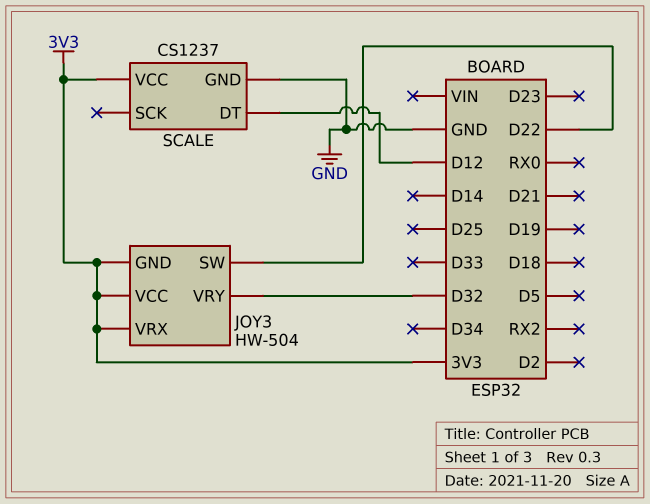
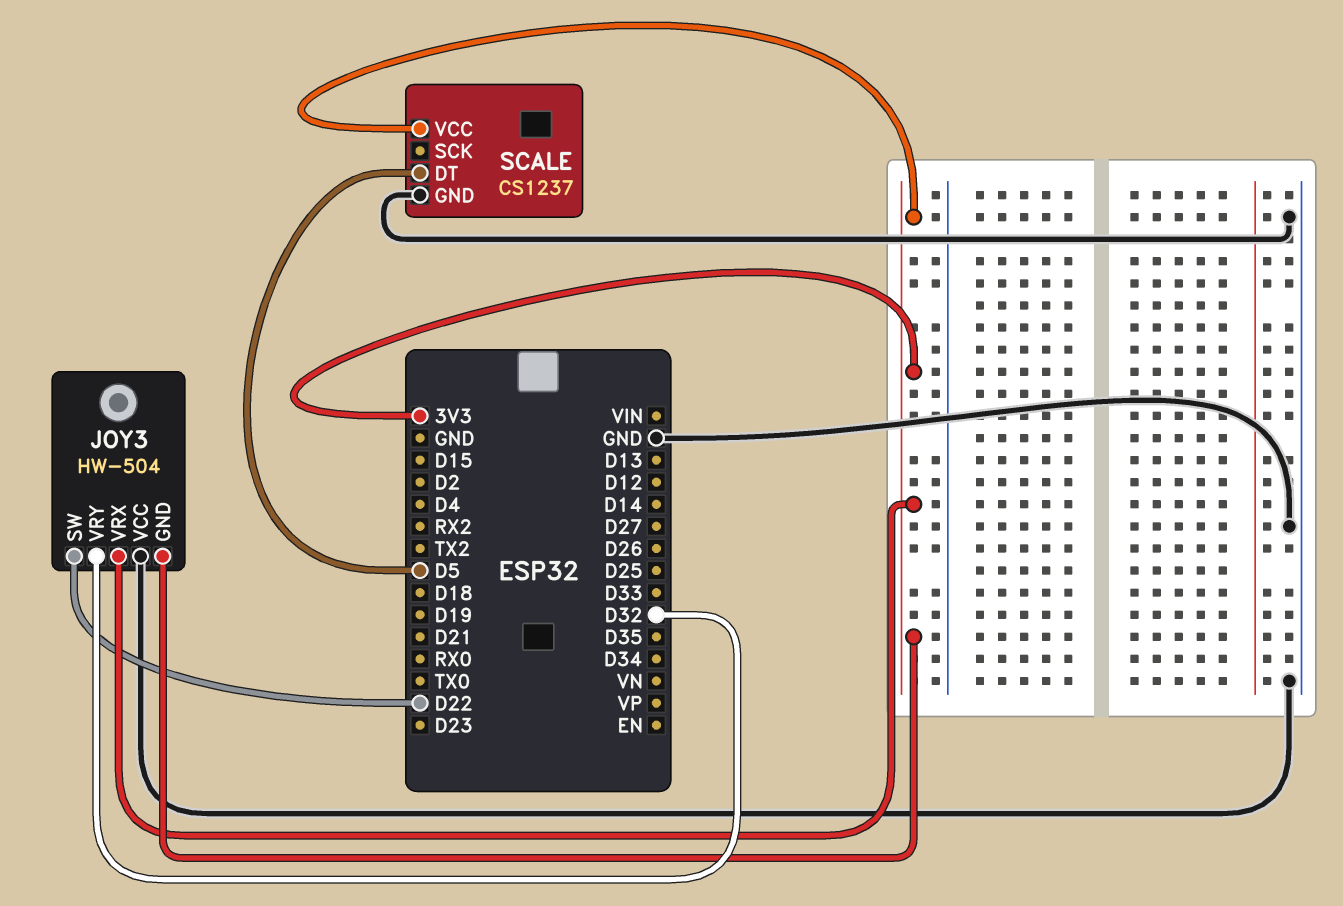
JOY3 pin VCC: 3V3 -> GND
SCALE pin DT: D12 -> D5

